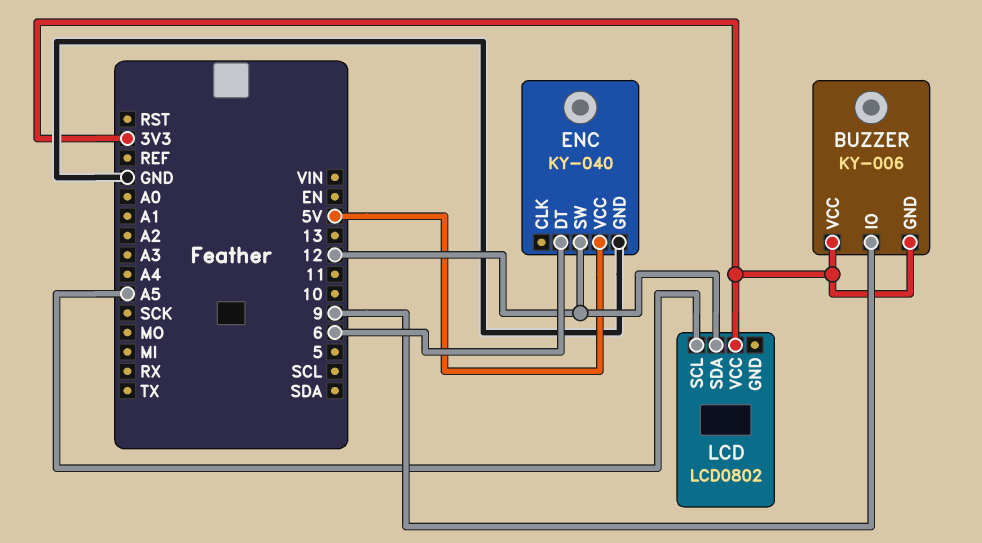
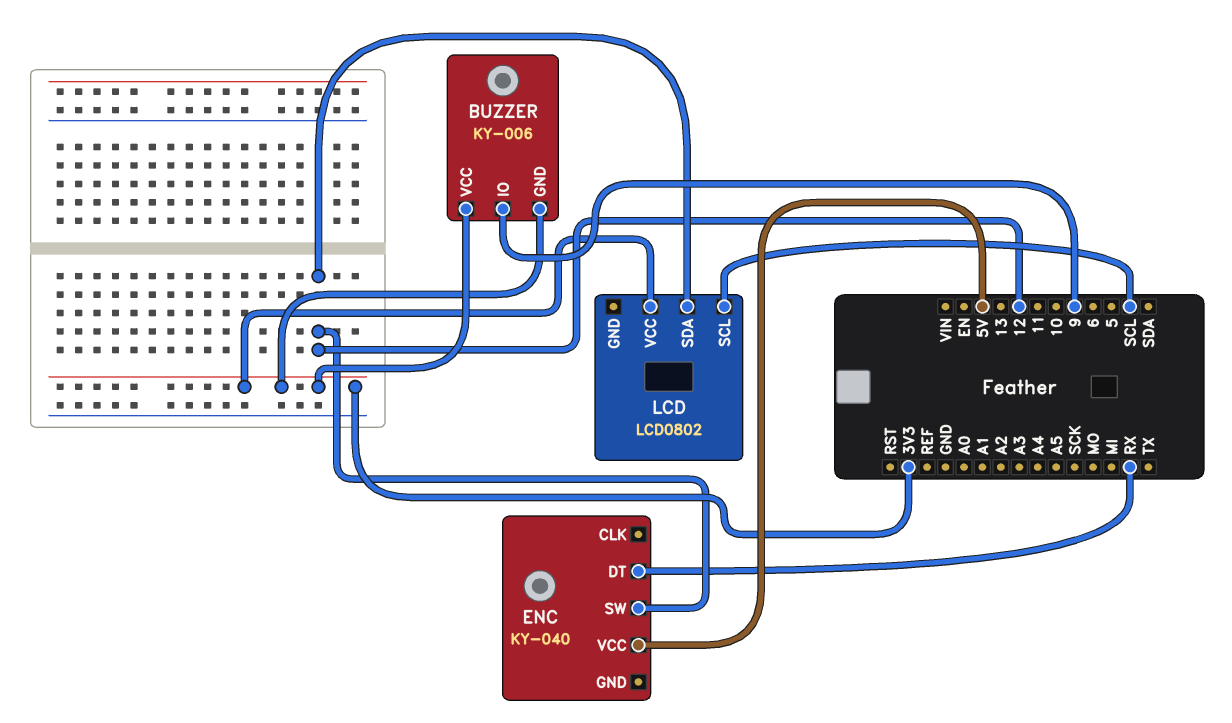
ENC pin DT: 6 -> RX
ENC pin GND: GND -> none
LCD pin SCL: A5 -> SCL

